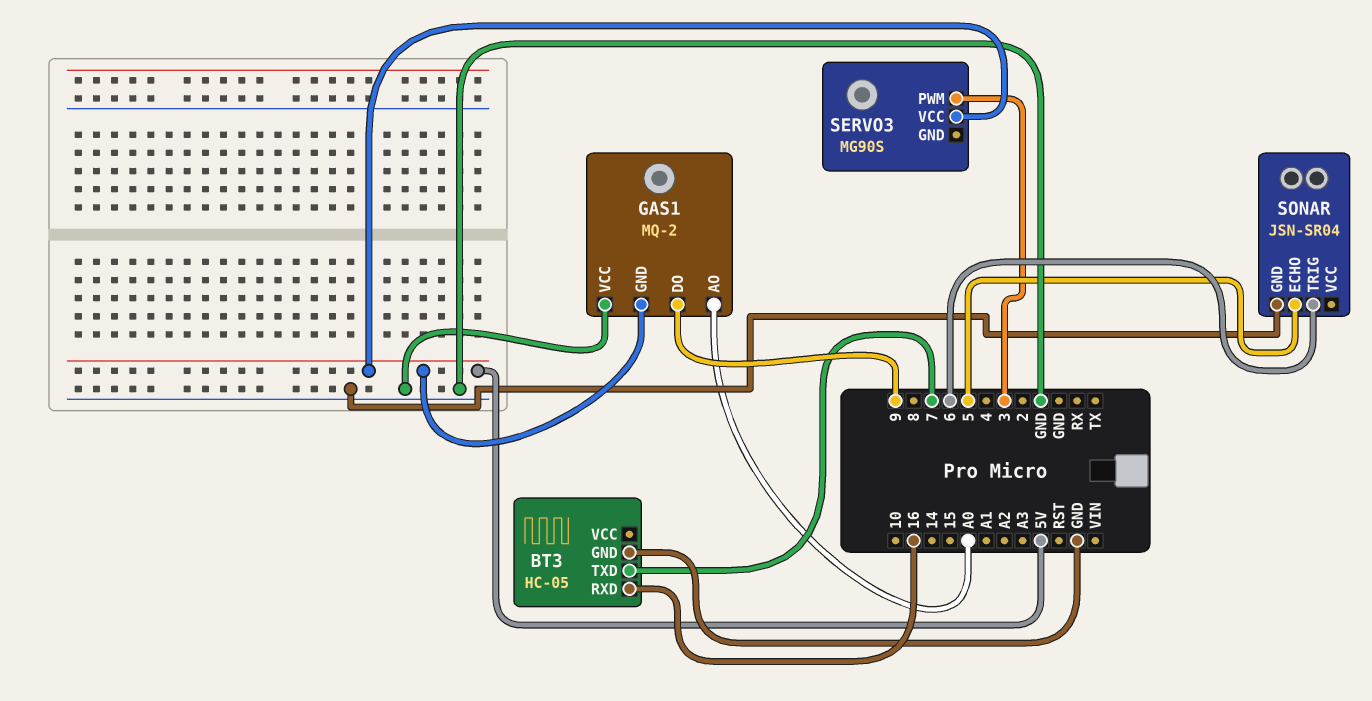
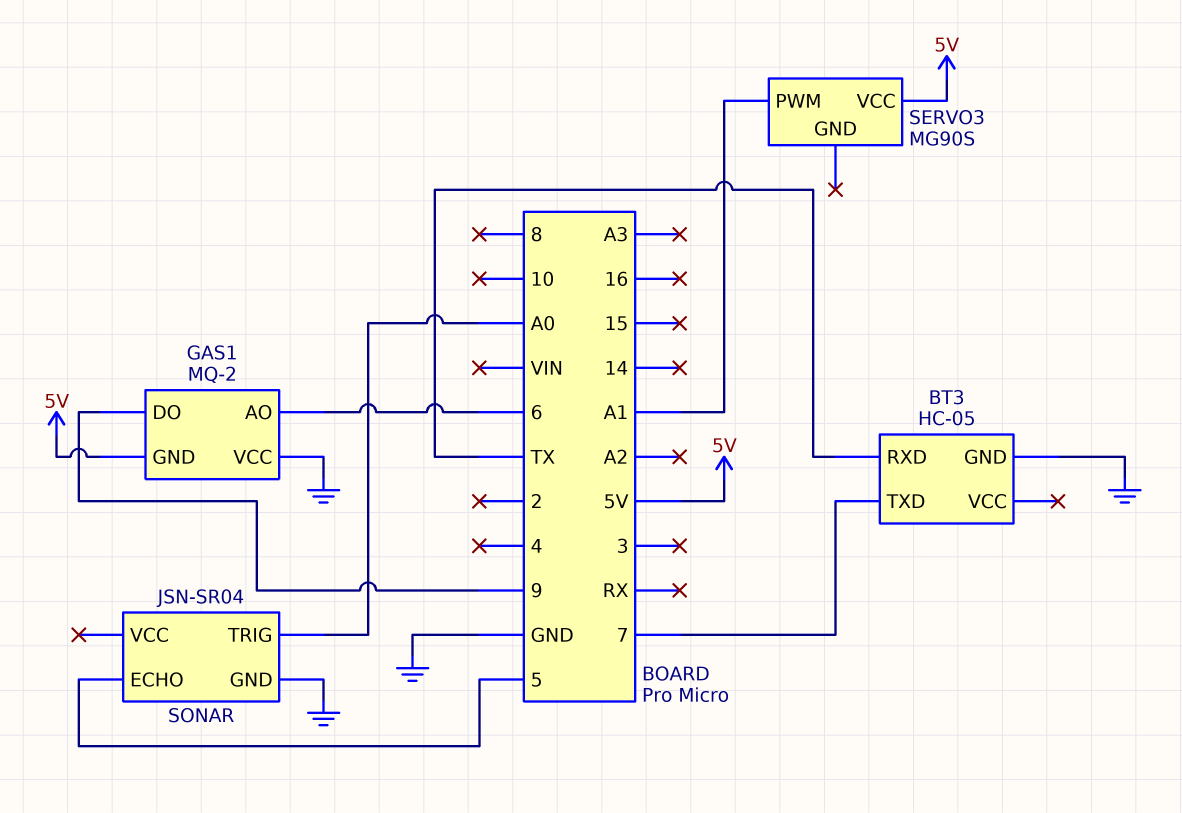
BT3 pin RXD: 16 -> TX
GAS1 pin AO: A0 -> 6
SERVO3 pin PWM: 3 -> A1
SONAR pin TRIG: 6 -> A0

